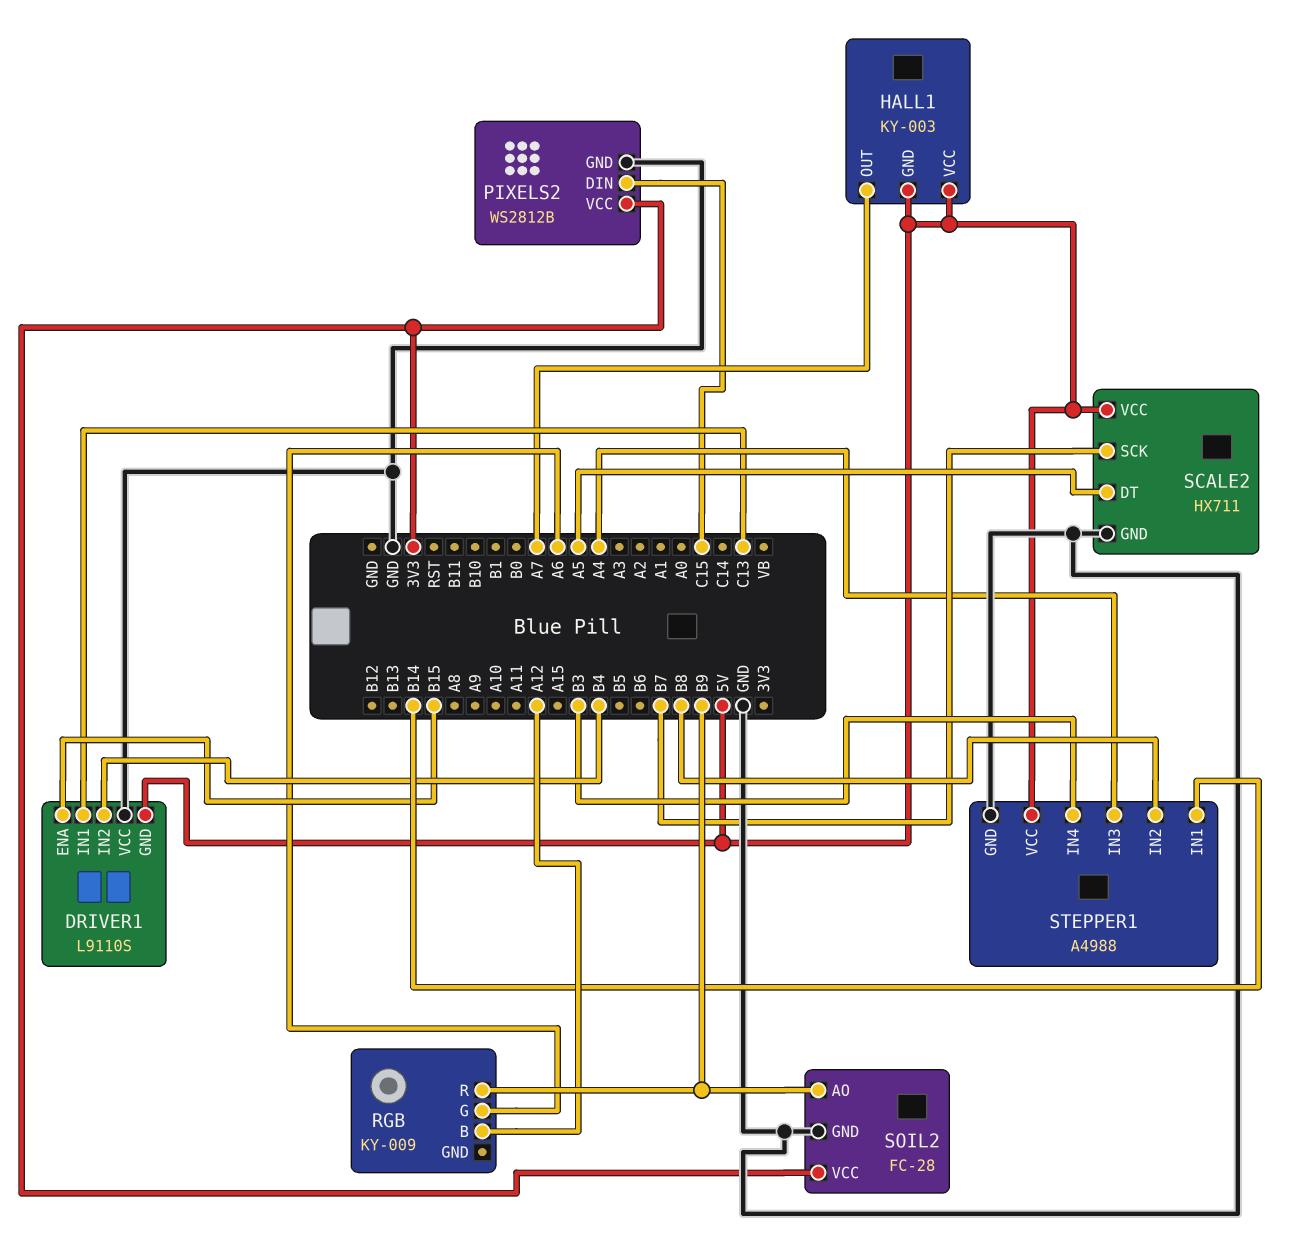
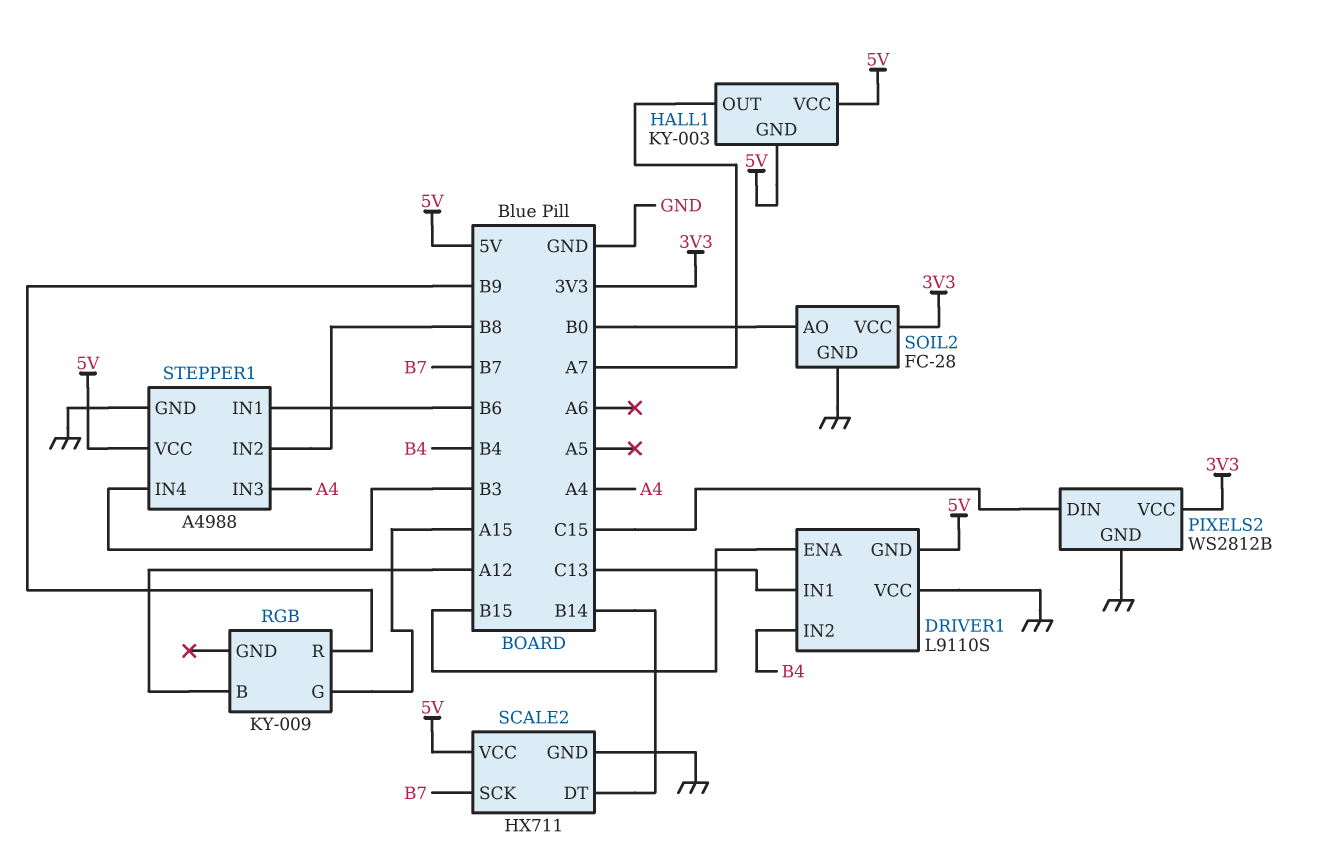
RGB pin G: A6 -> A15
SCALE2 pin DT: A5 -> B14
SOIL2 pin AO: B9 -> B0
STEPPER1 pin IN1: B14 -> B6

